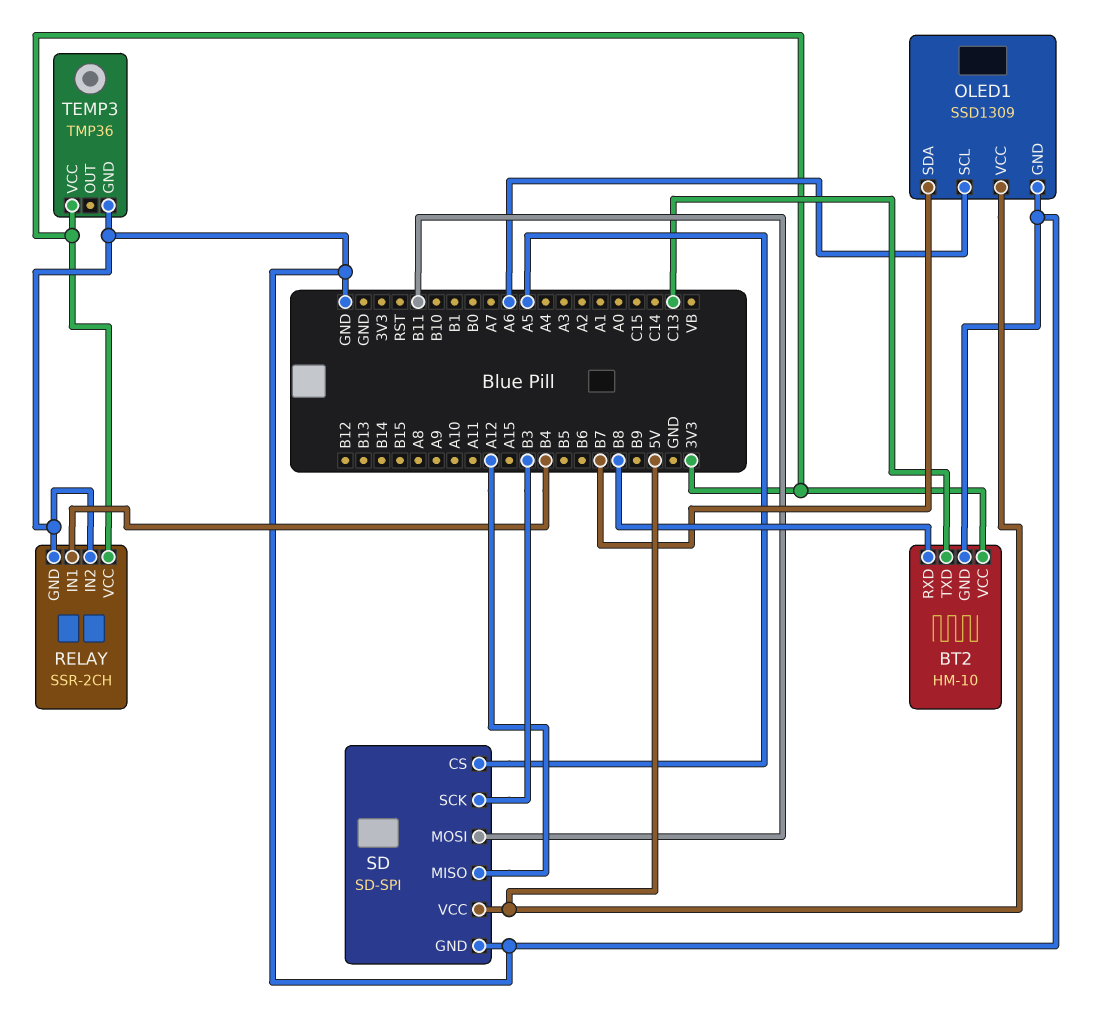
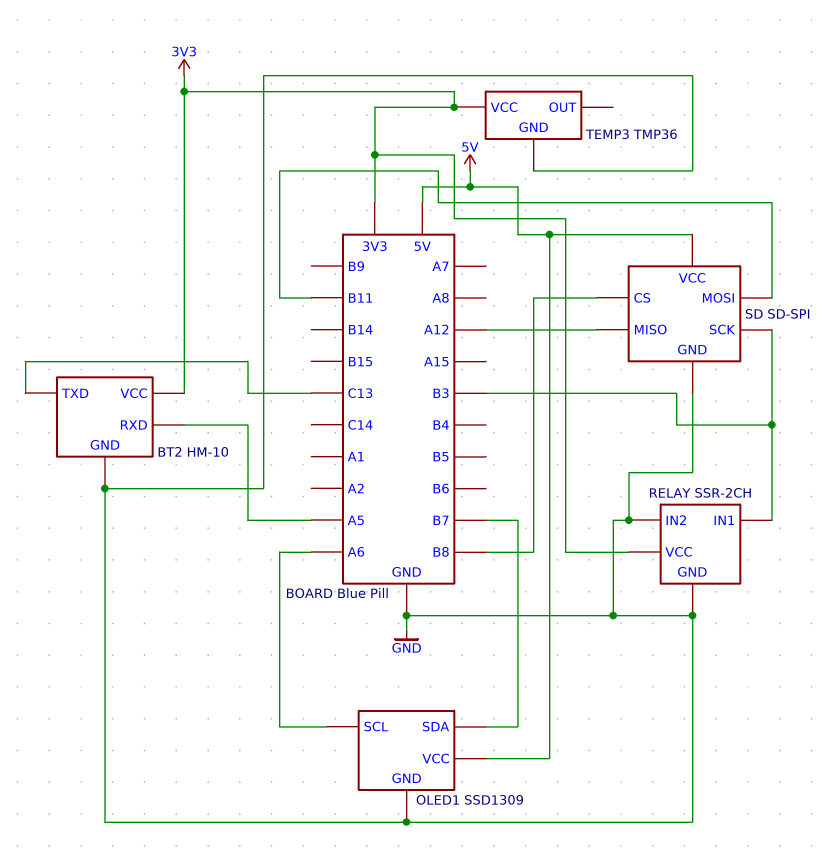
BT2 pin RXD: B8 -> A5
RELAY pin IN1: B4 -> B3
SD pin CS: A5 -> B8

